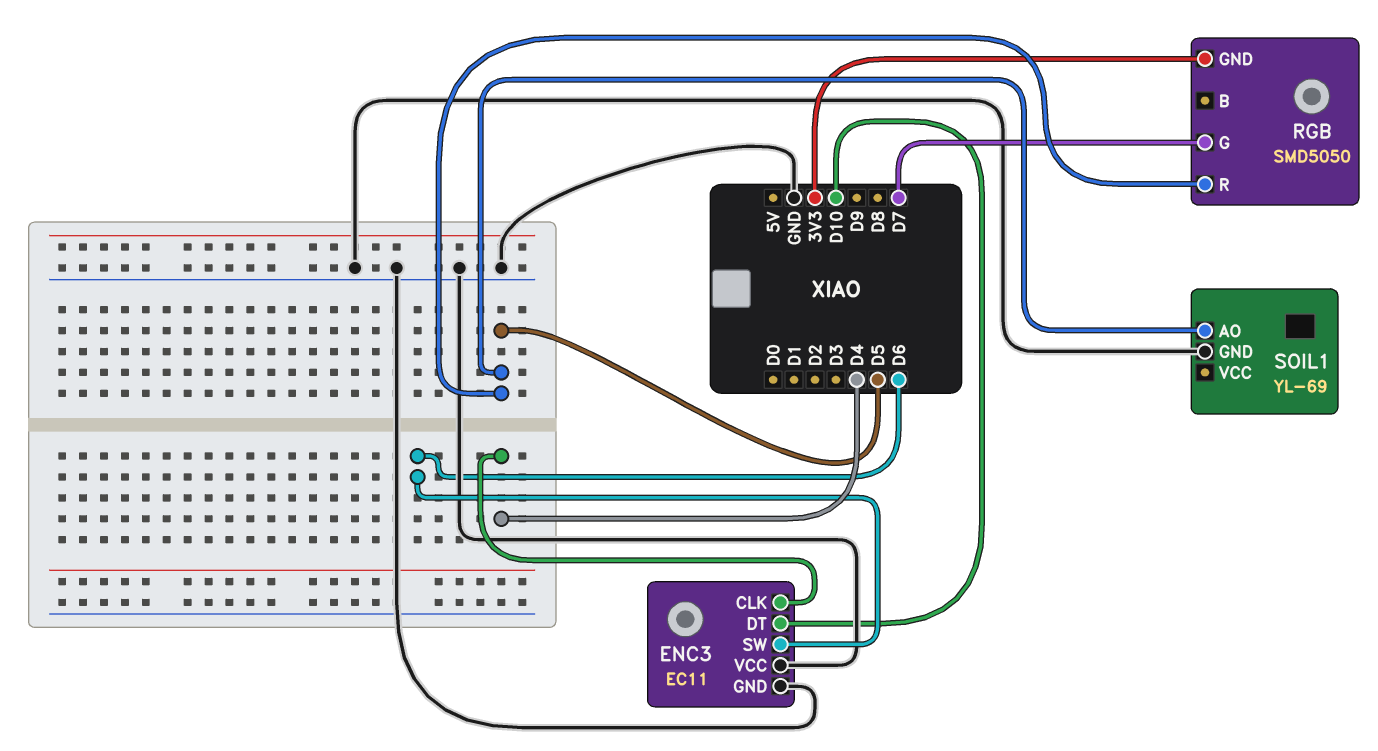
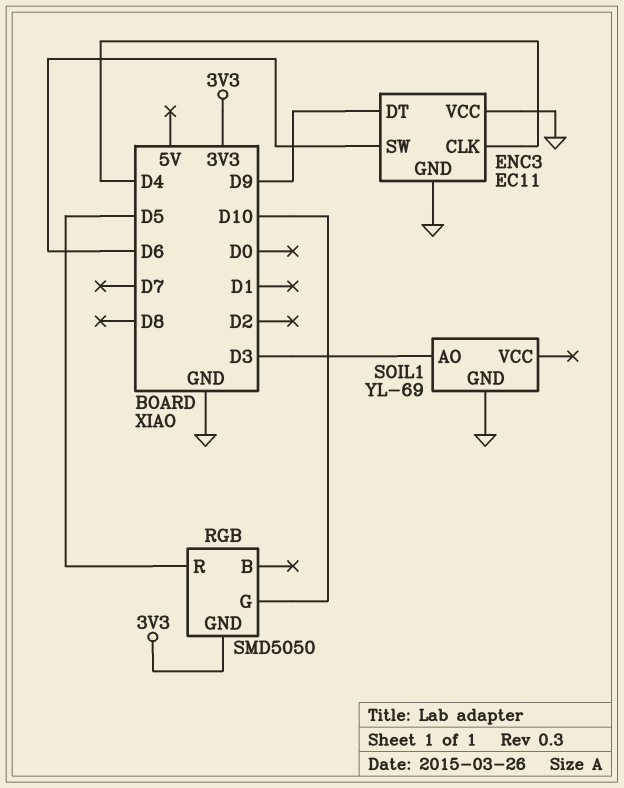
ENC3 pin DT: D10 -> D9
RGB pin G: D7 -> D10
SOIL1 pin AO: D5 -> D3

